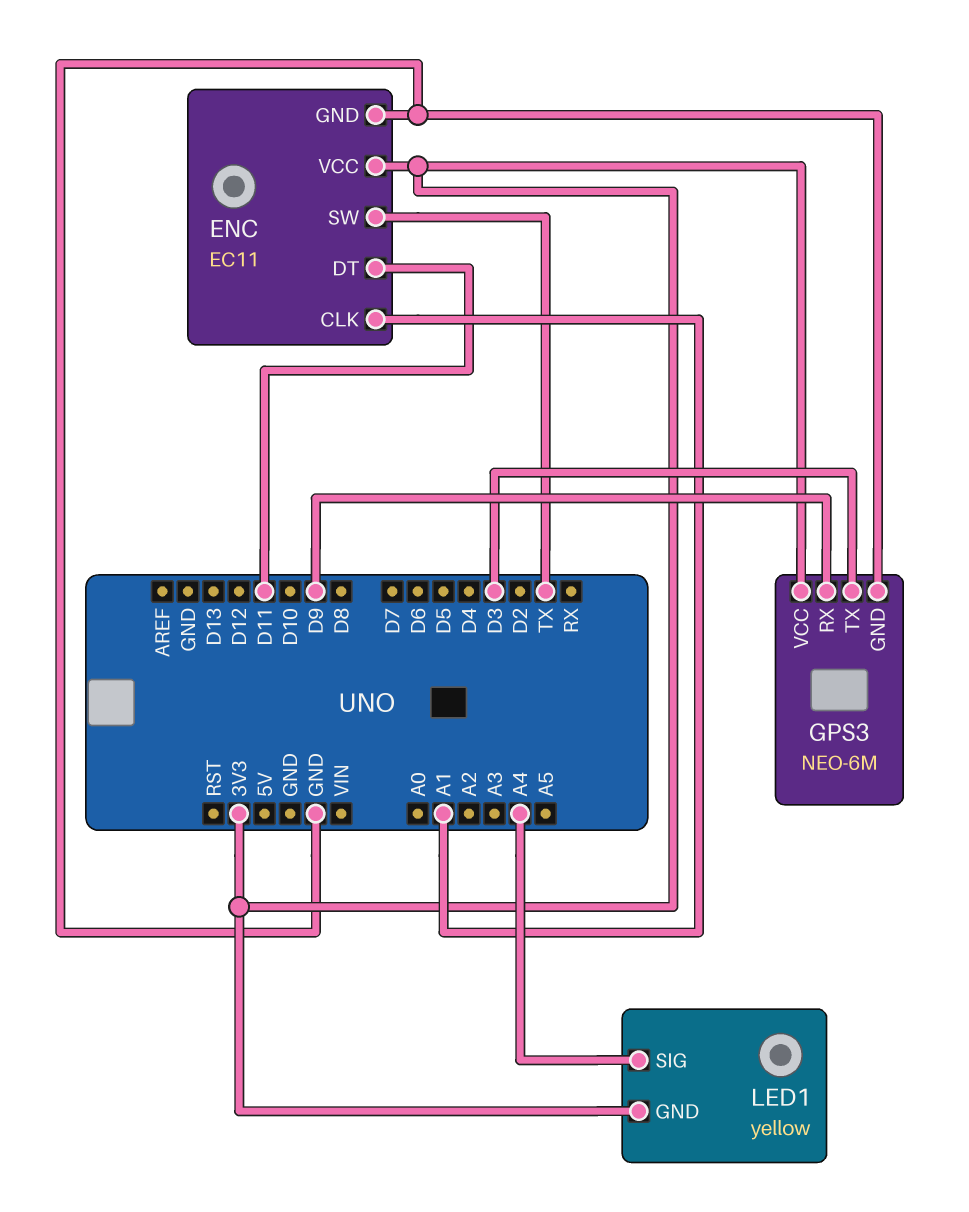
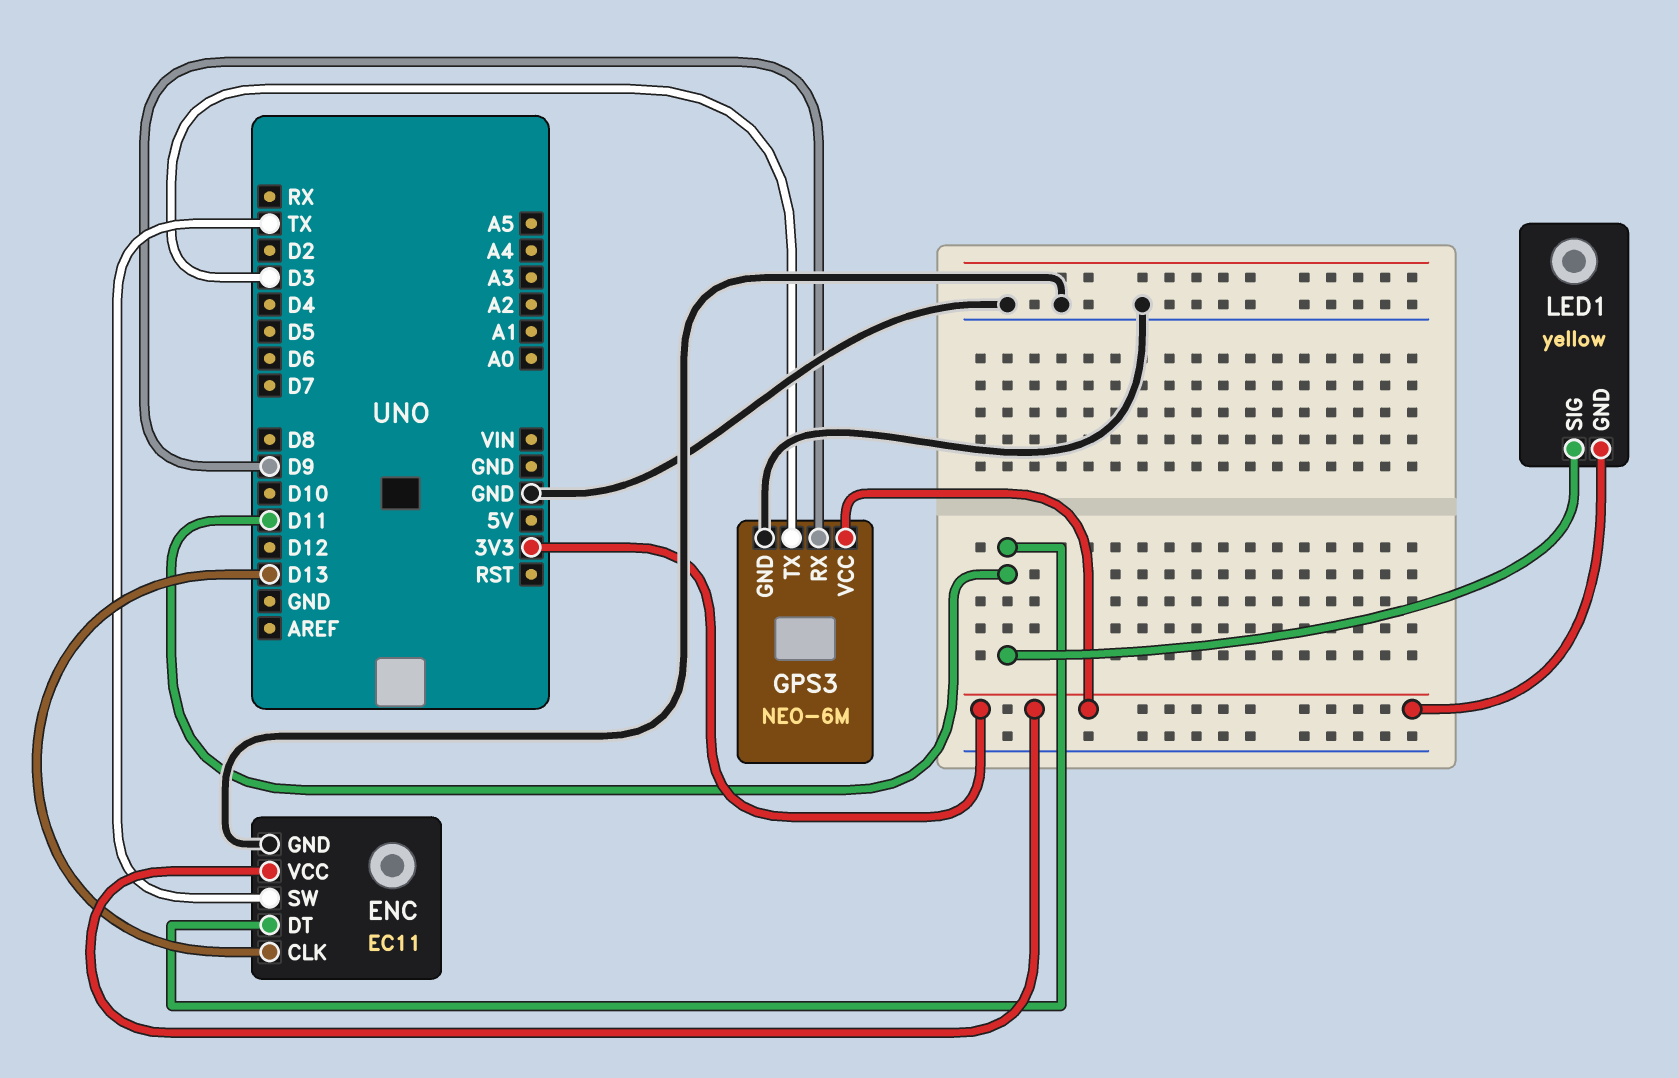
ENC pin CLK: A1 -> D13
LED1 pin SIG: A4 -> D11

